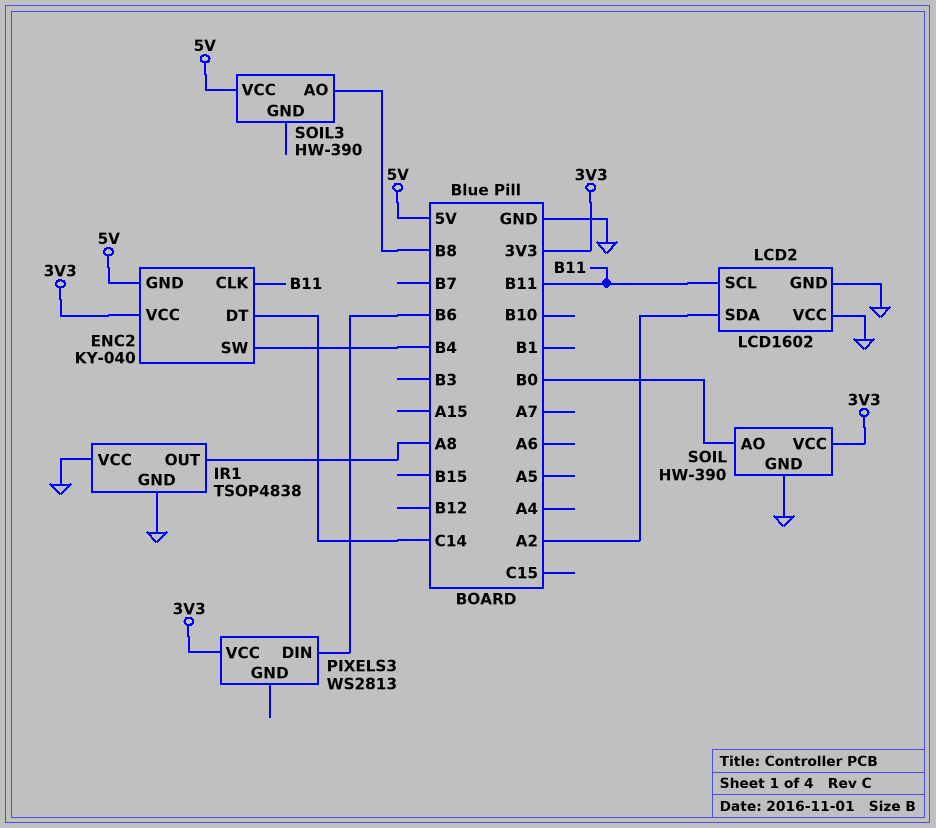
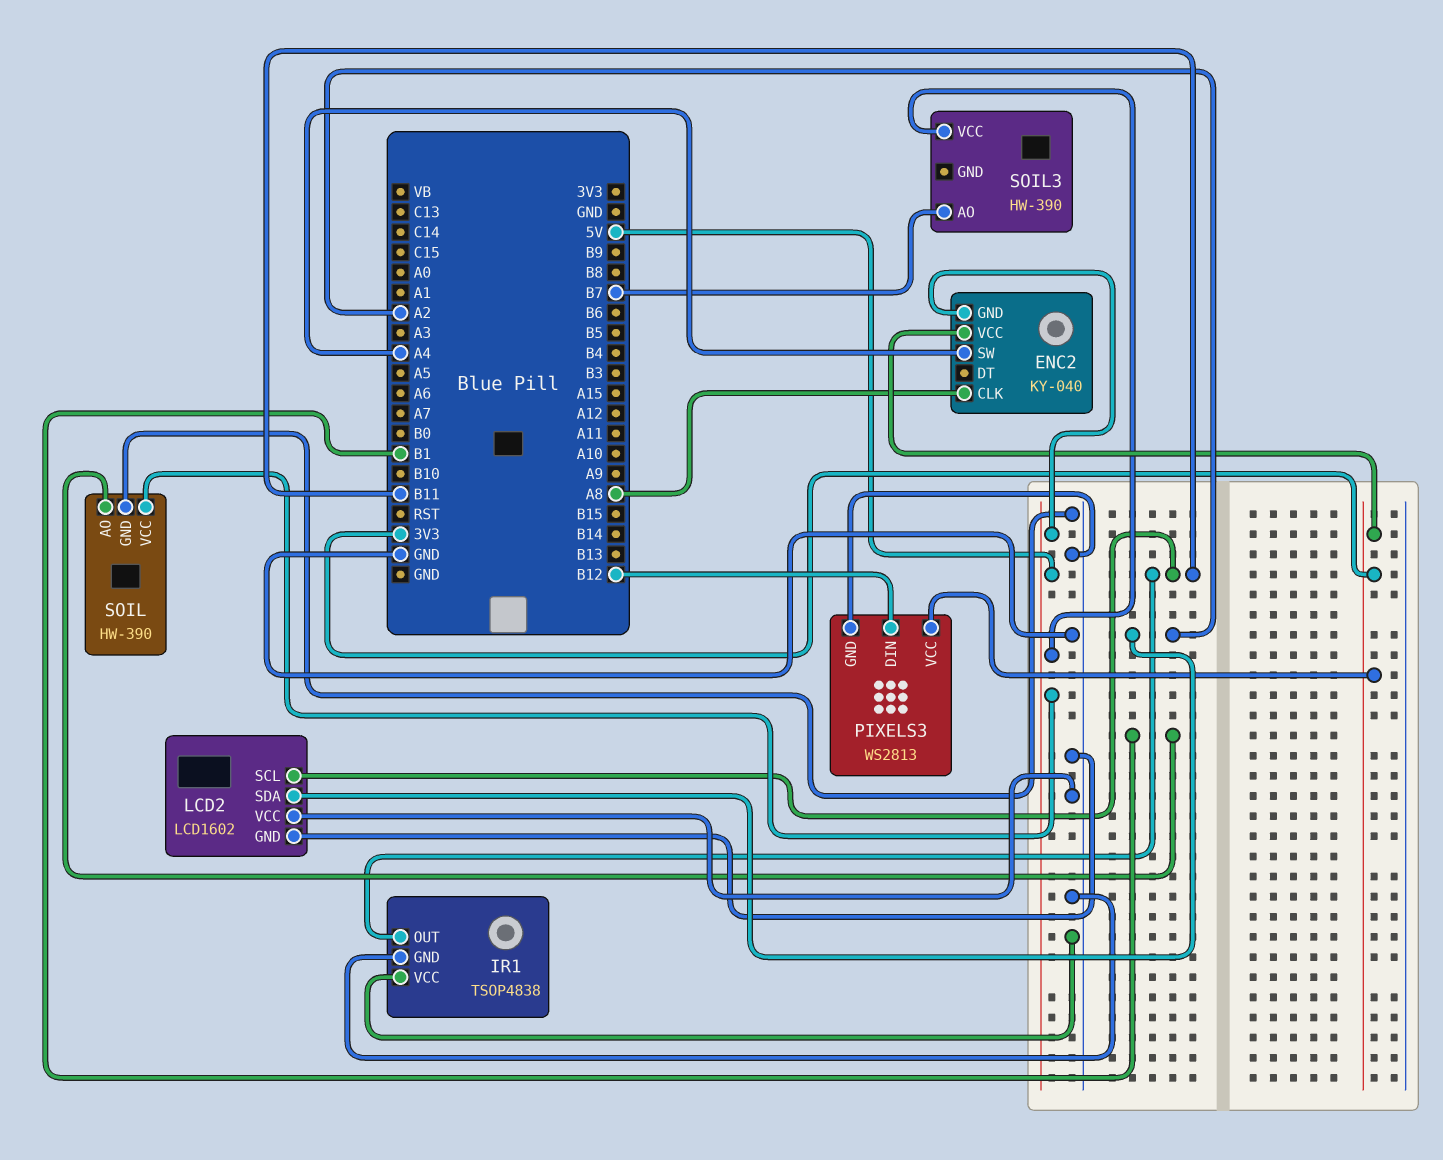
ENC2 pin CLK: B11 -> A8
ENC2 pin DT: C14 -> none
ENC2 pin SW: B4 -> A4
IR1 pin OUT: A8 -> B11
PIXELS3 pin DIN: B6 -> B12
PIXELS3 pin GND: none -> GND
SOIL pin AO: B0 -> B1
SOIL pin VCC: 3V3 -> 5V
SOIL3 pin AO: B8 -> B7

